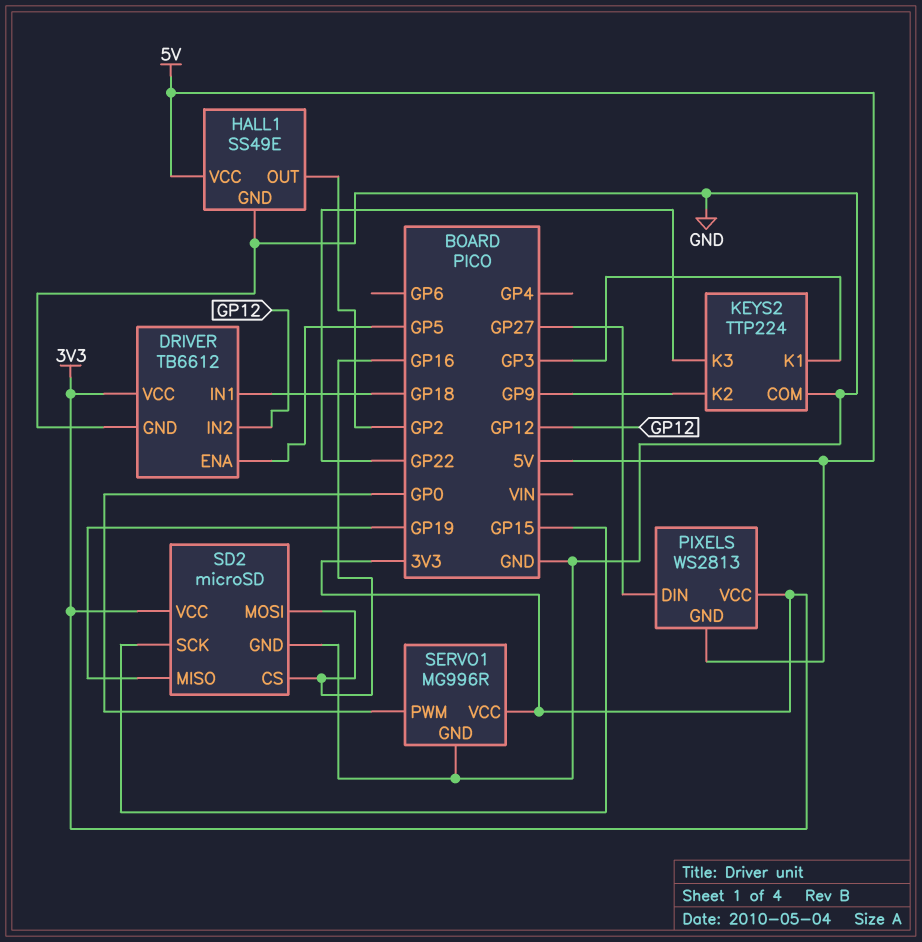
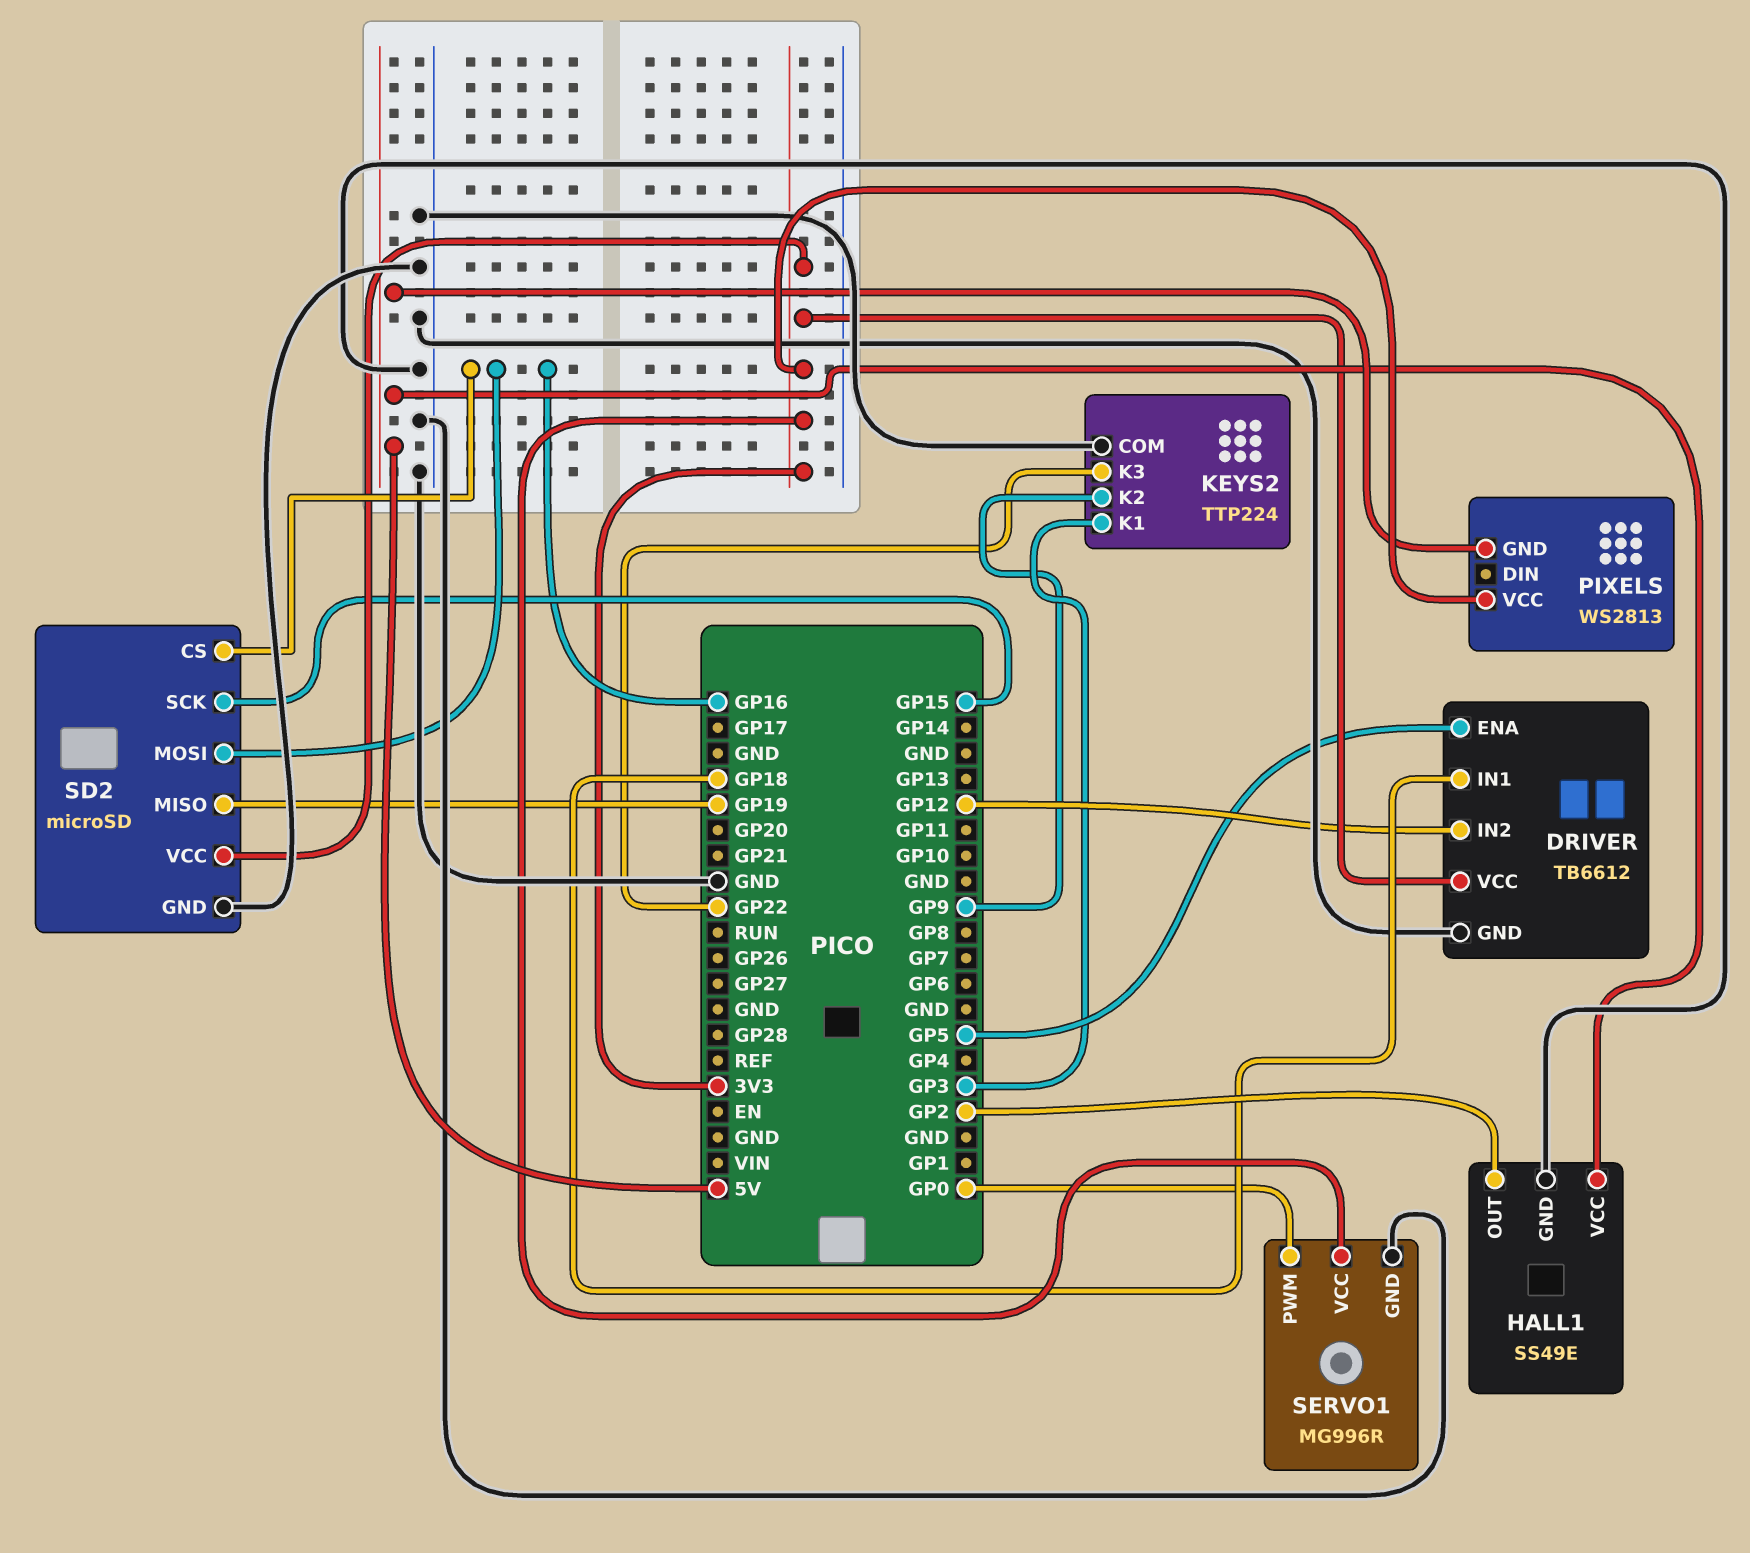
PIXELS pin DIN: GP27 -> none

